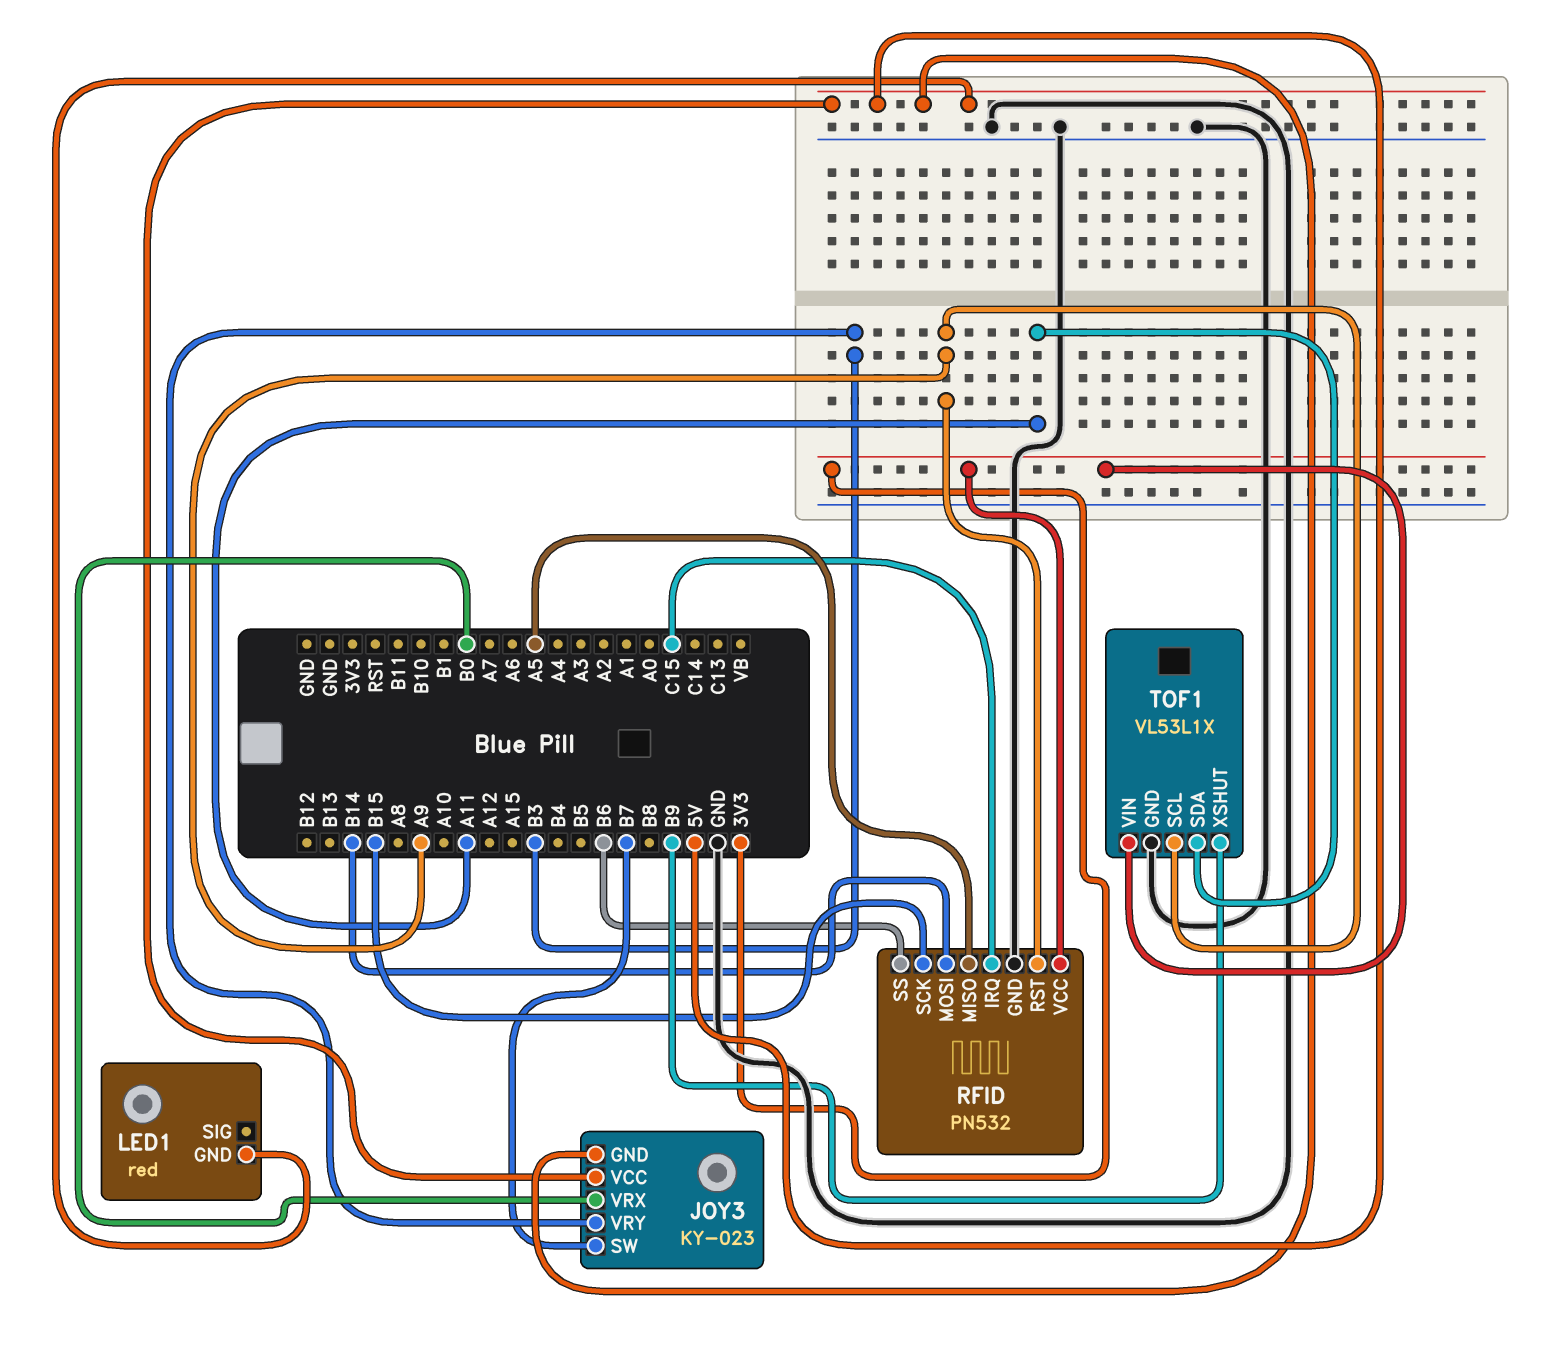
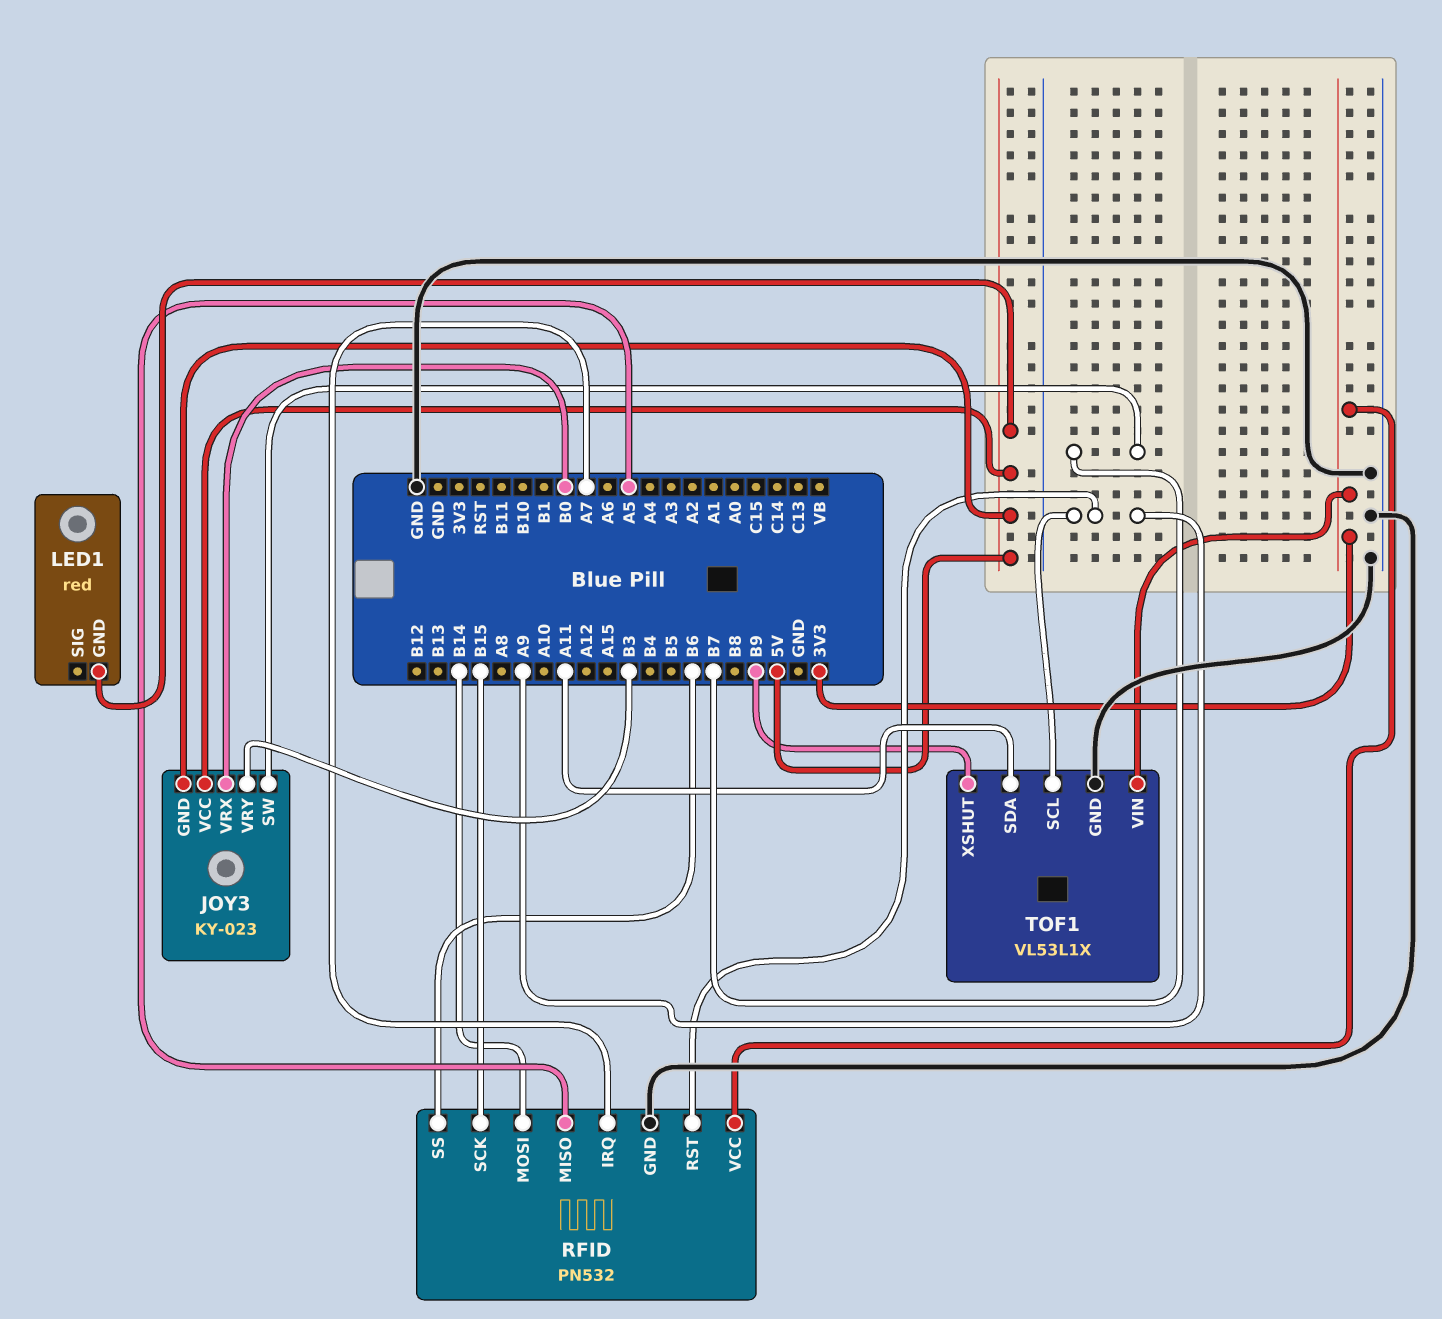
RFID pin IRQ: C15 -> A7

